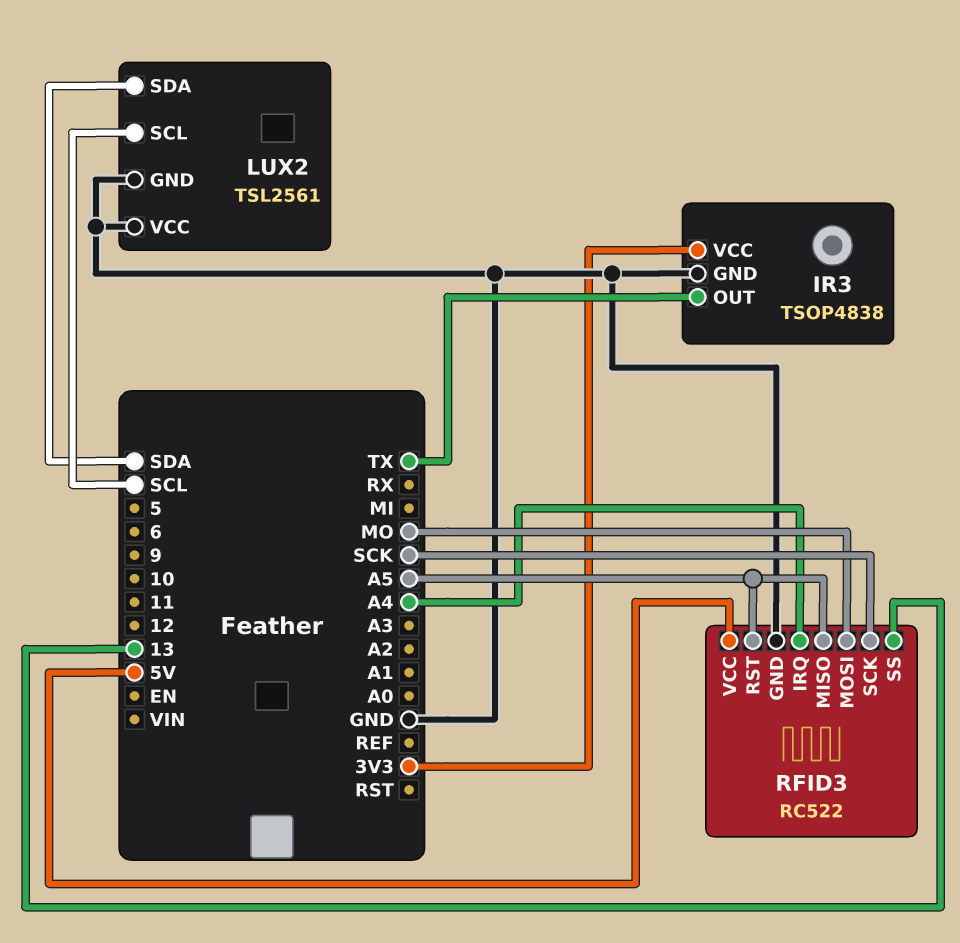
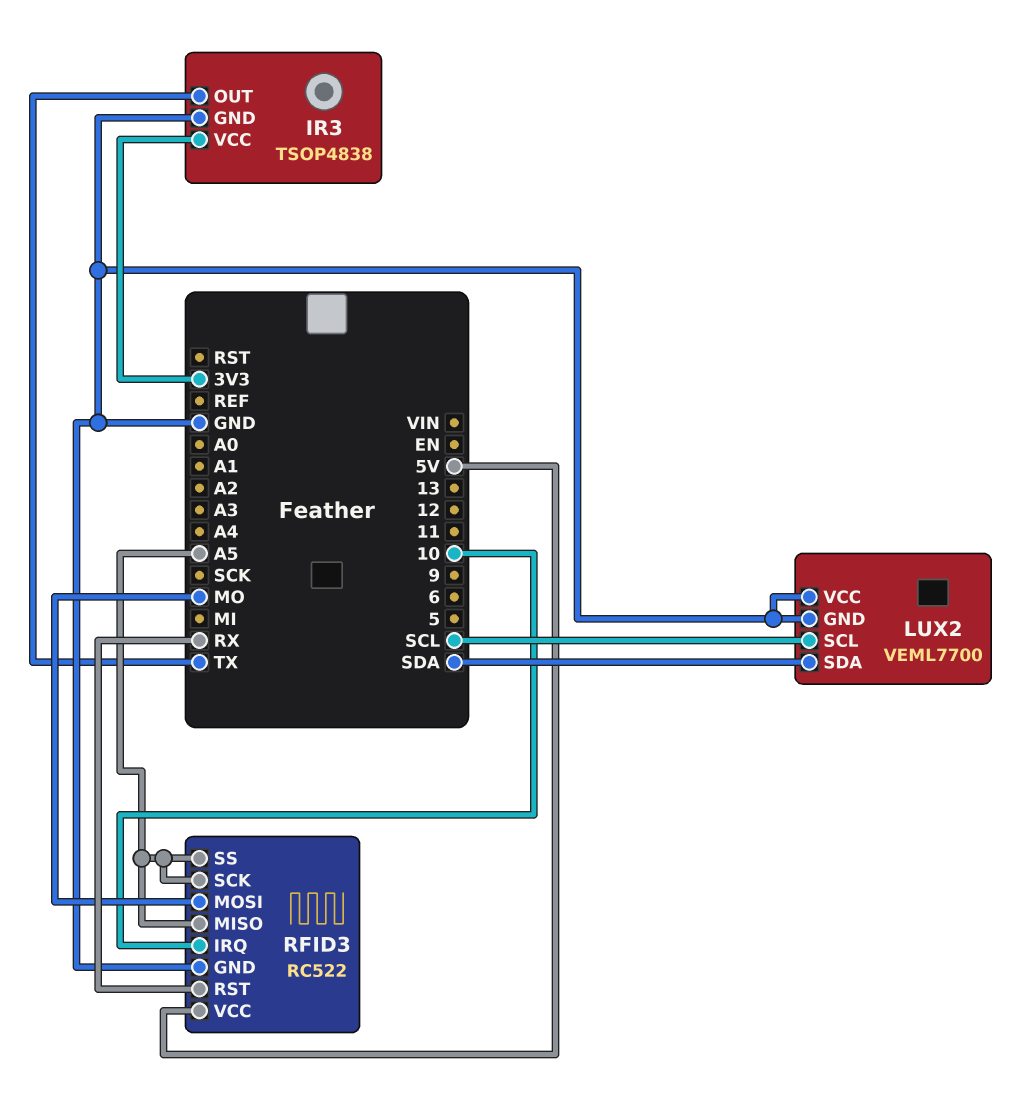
LUX2: TSL2561 -> VEML7700
RFID3 pin IRQ: A4 -> 10
RFID3 pin RST: A5 -> RX
RFID3 pin SCK: SCK -> A5
RFID3 pin SS: 13 -> A5

